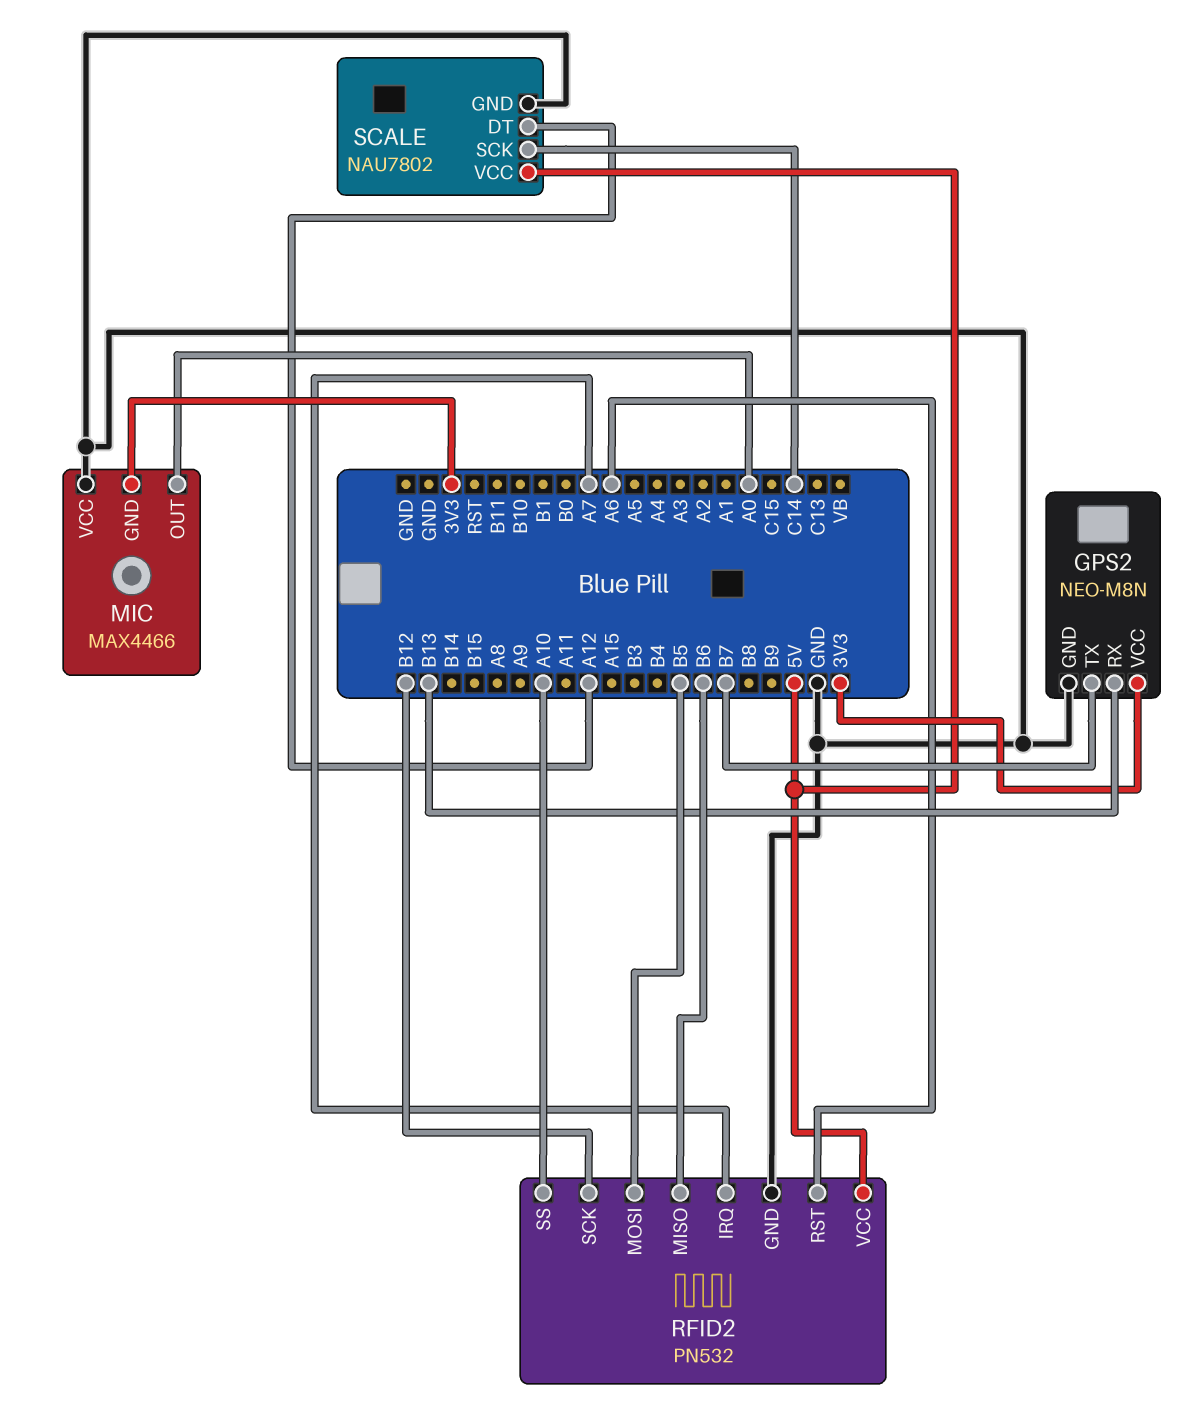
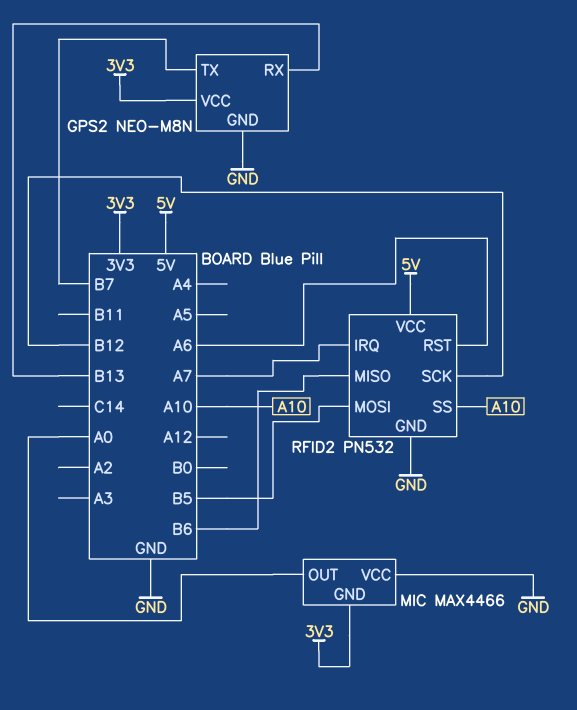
SCALE: NAU7802 -> none
SCALE pin DT: A12 -> none
SCALE pin GND: GND -> none
SCALE pin SCK: C14 -> none
SCALE pin VCC: 5V -> none

